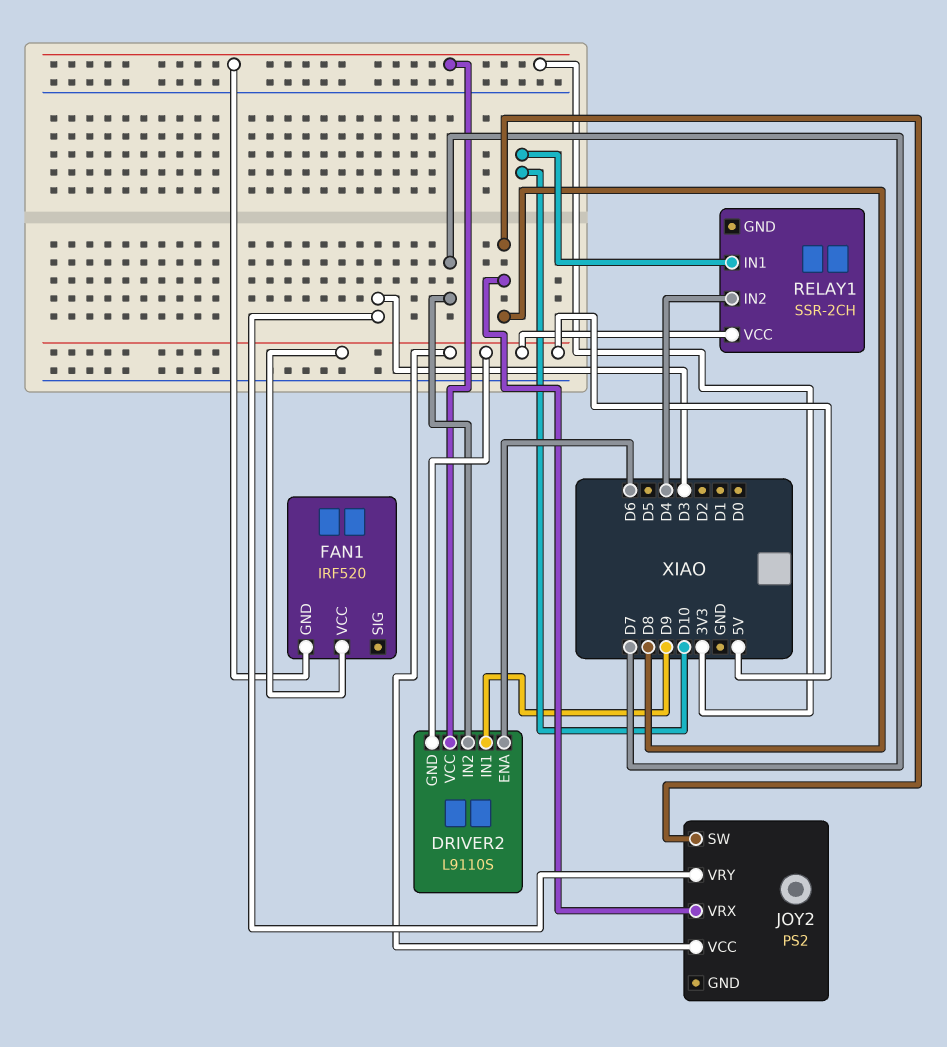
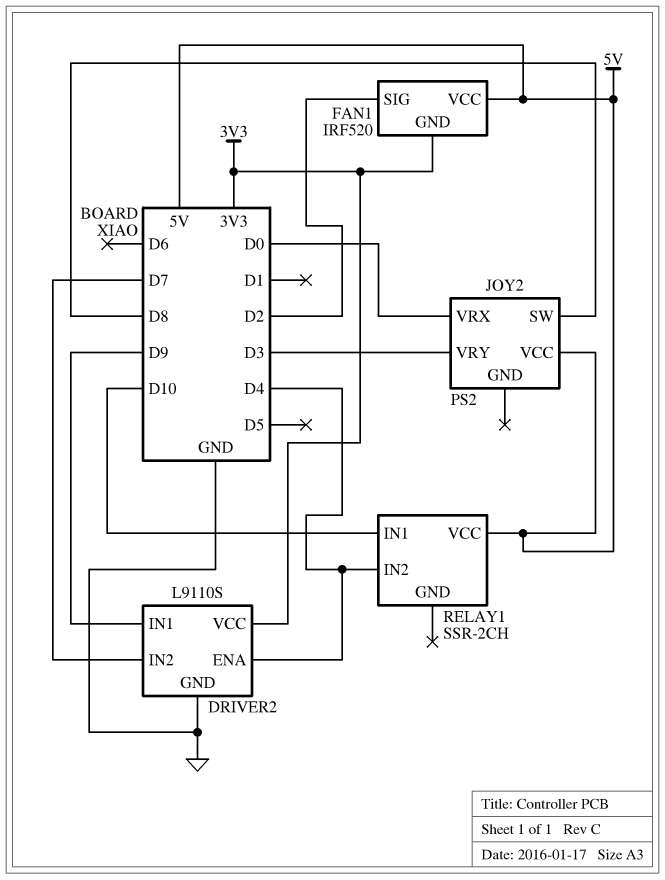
DRIVER2 pin ENA: D6 -> D4
DRIVER2 pin GND: 5V -> GND
FAN1 pin SIG: none -> D2
JOY2 pin VRX: D8 -> D0

